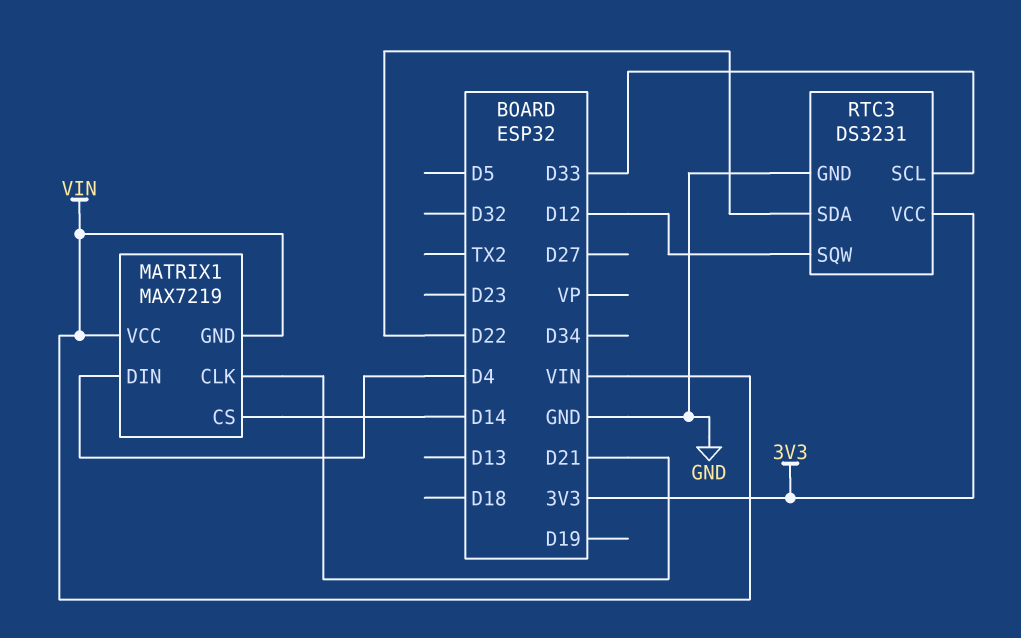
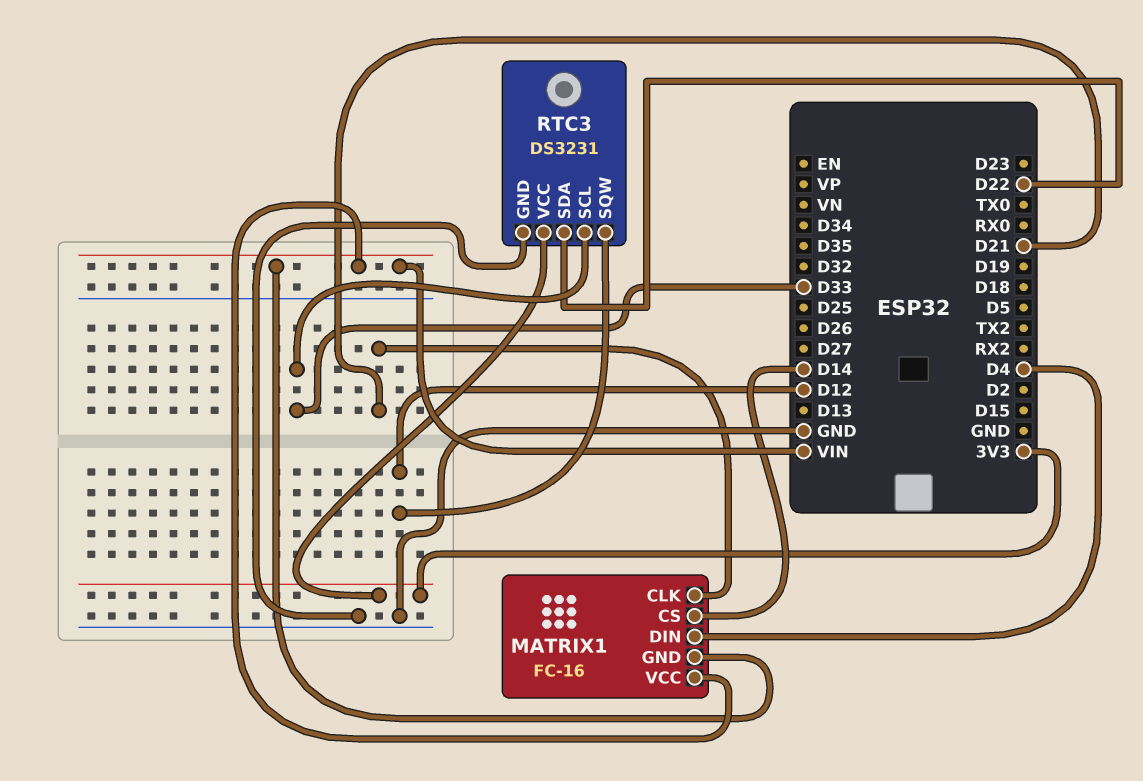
MATRIX1: MAX7219 -> FC-16

